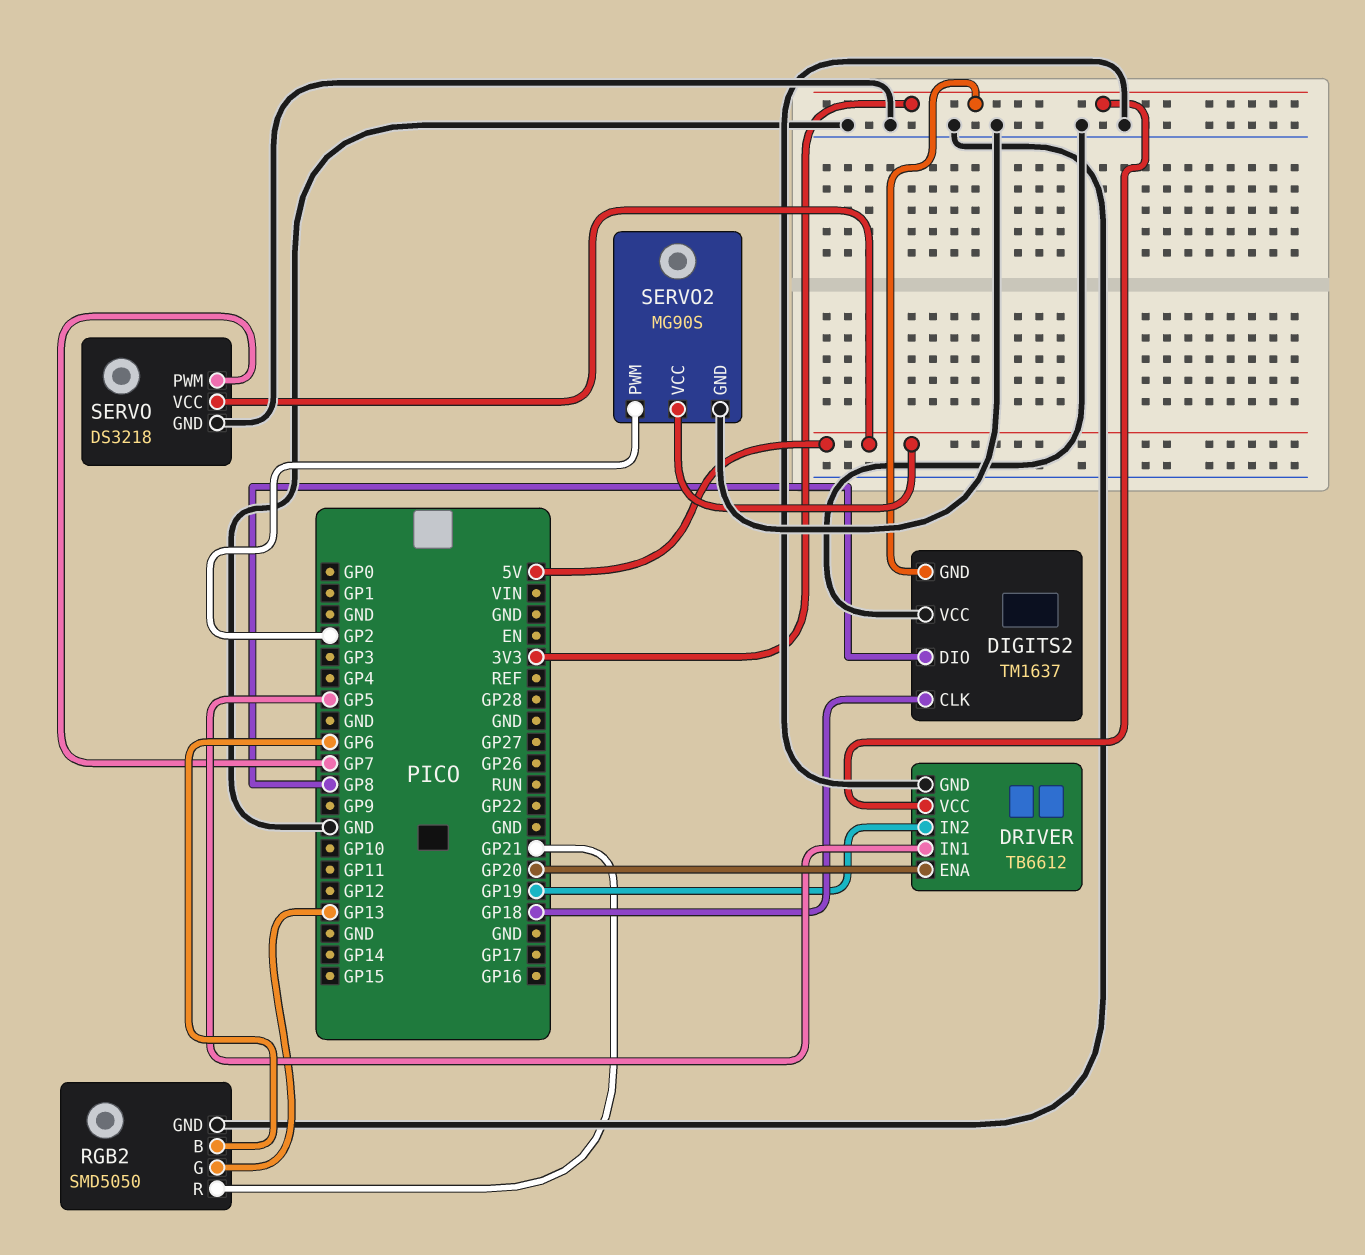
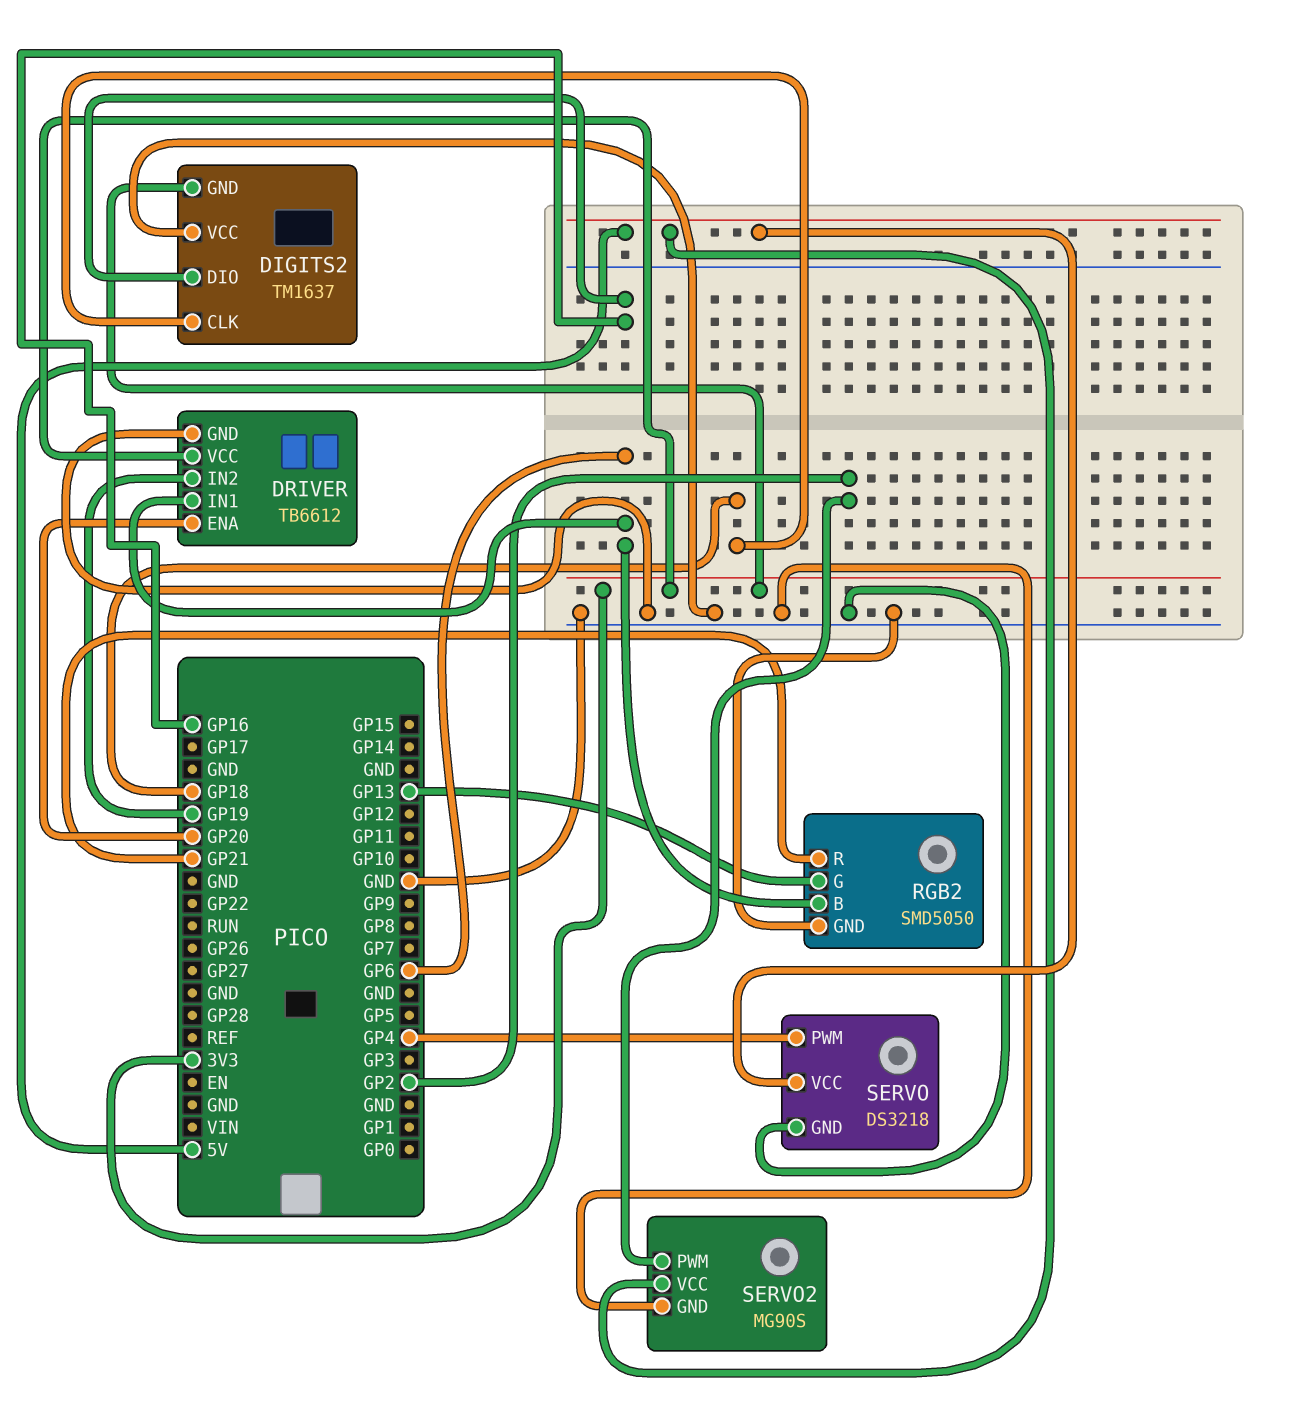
DIGITS2 pin DIO: GP8 -> GP16
DRIVER pin IN1: GP5 -> GP6
SERVO pin PWM: GP7 -> GP4

